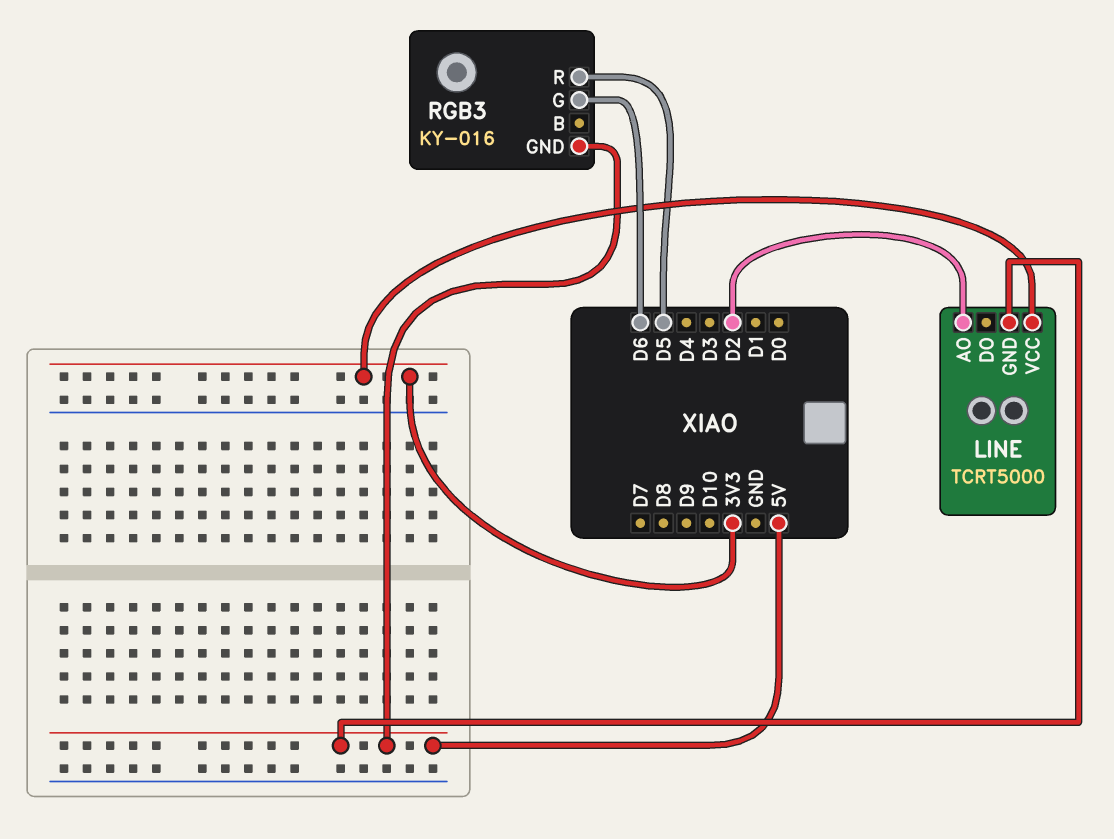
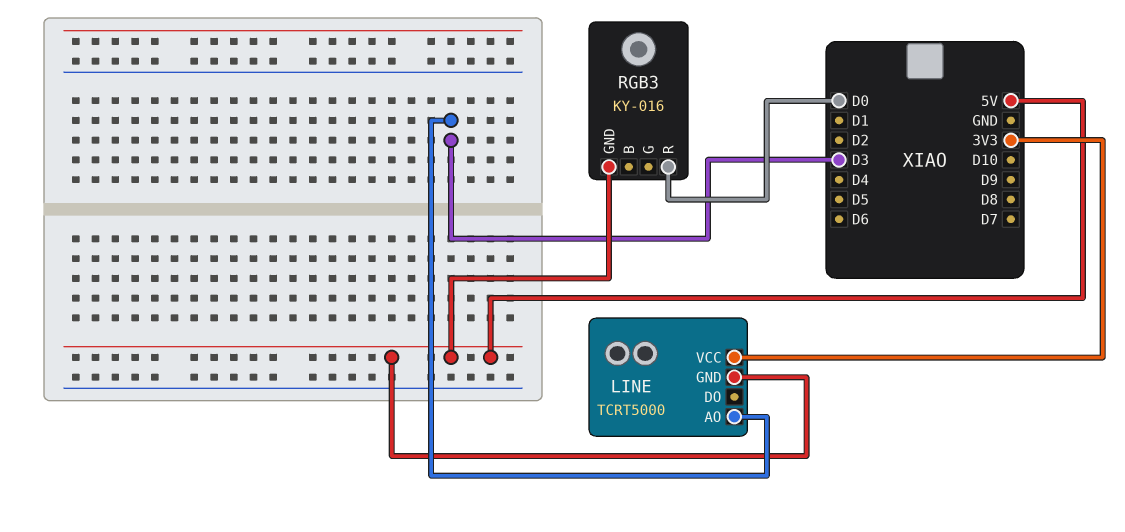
LINE pin AO: D2 -> D3
RGB3 pin G: D6 -> none
RGB3 pin R: D5 -> D0

